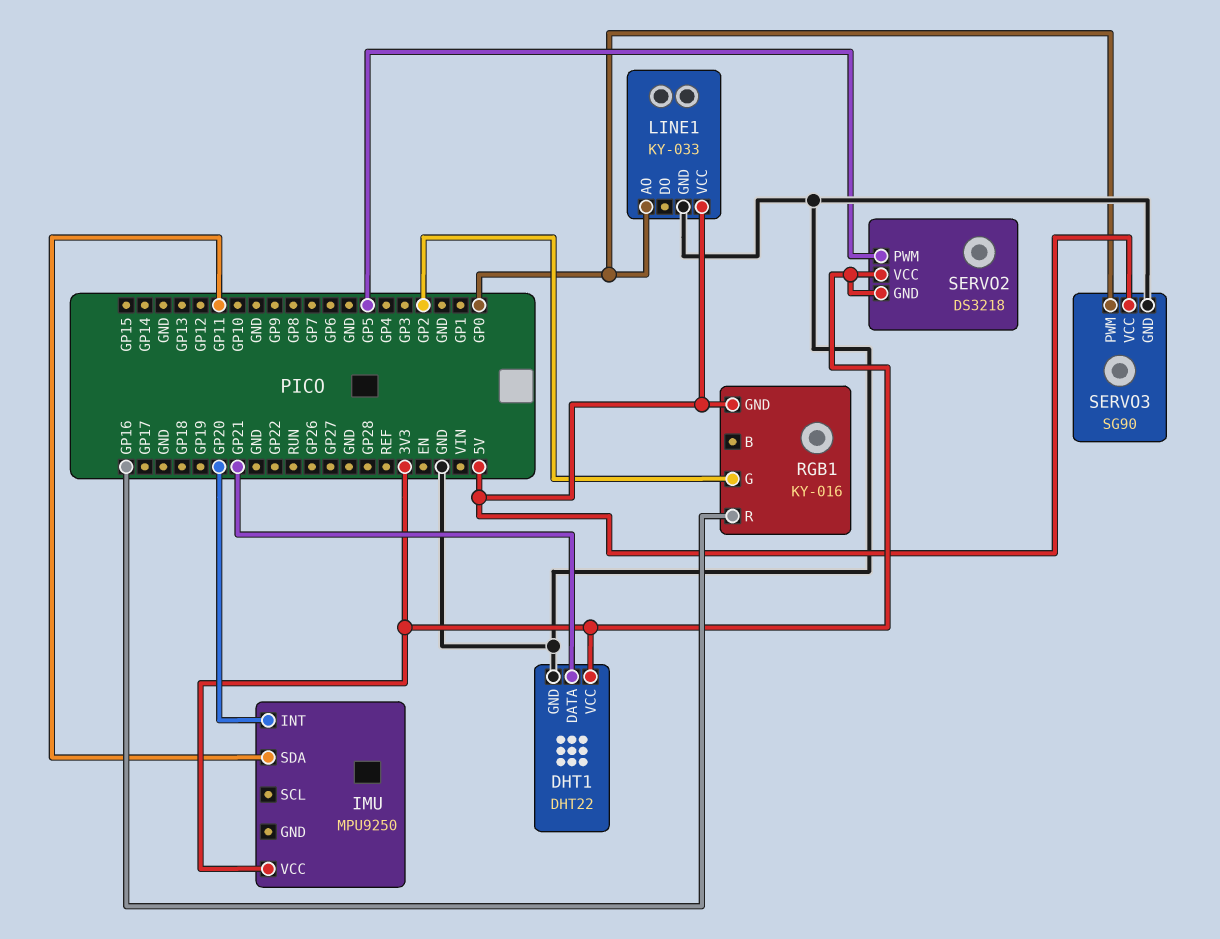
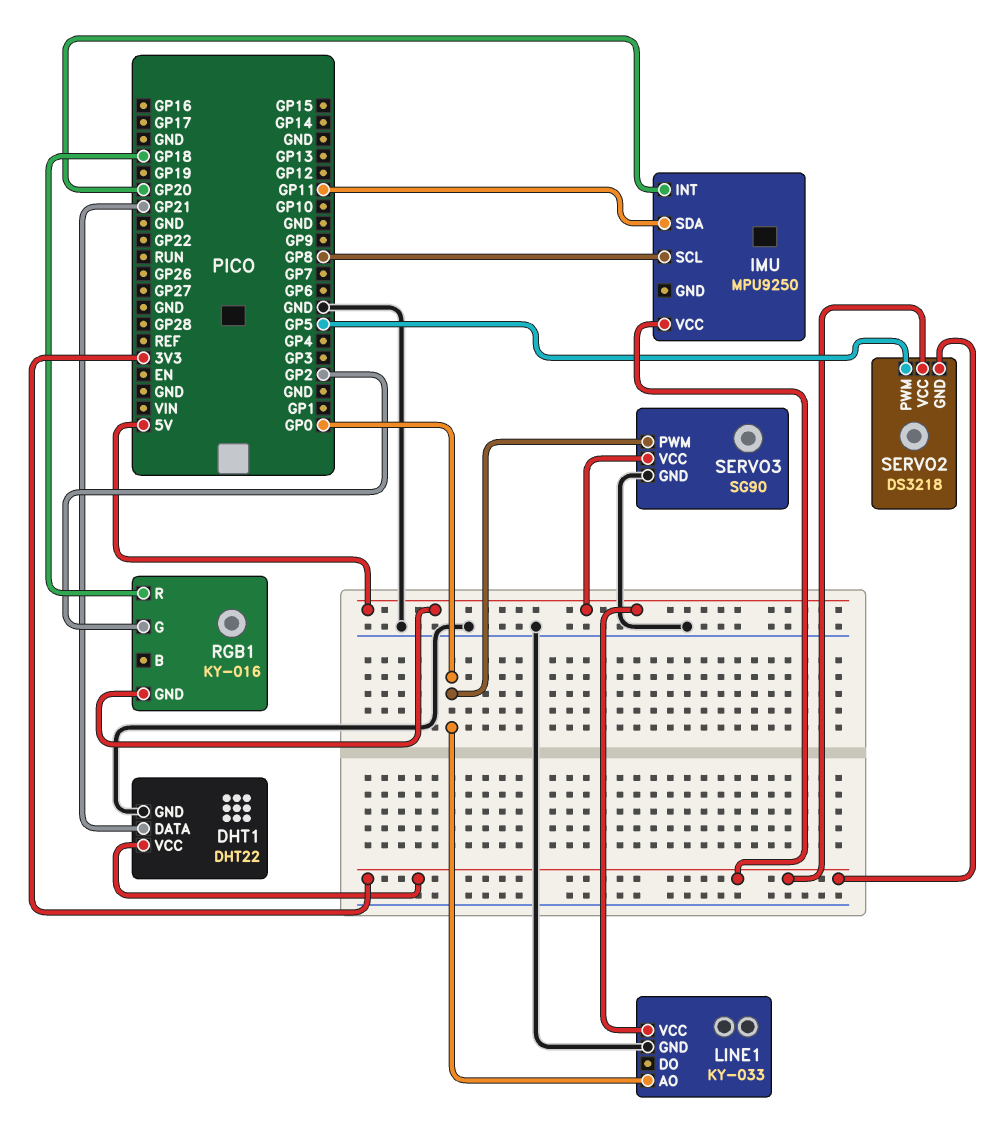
IMU pin SCL: none -> GP8
RGB1 pin R: GP16 -> GP18

